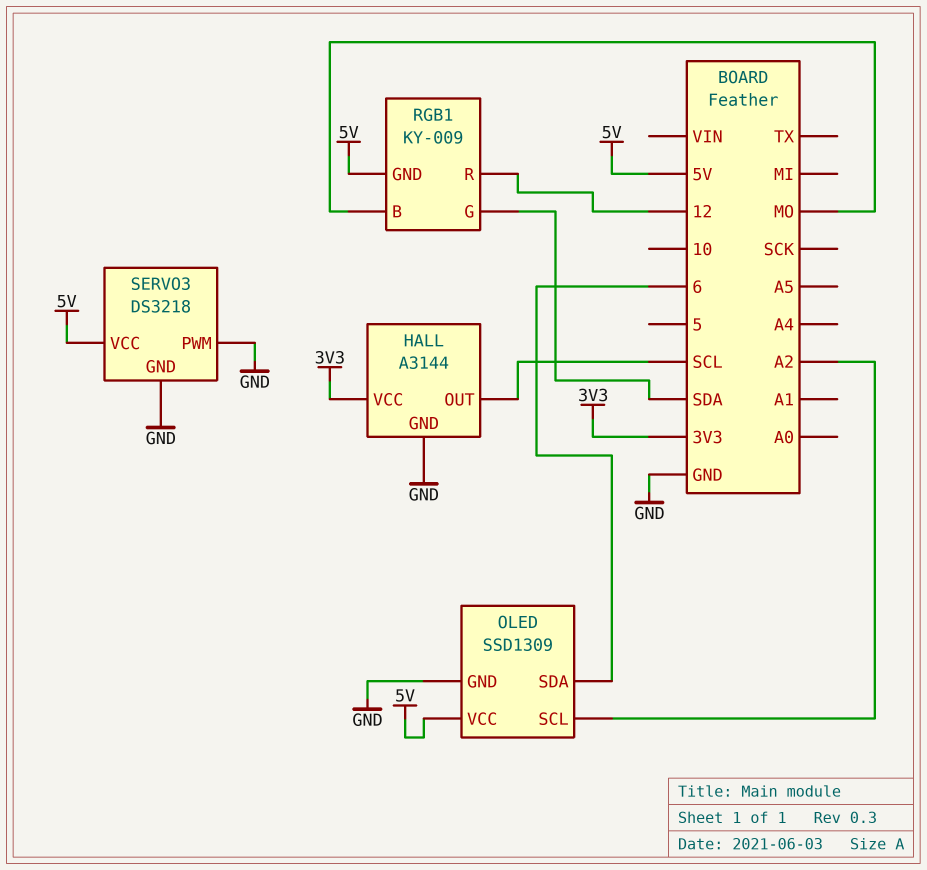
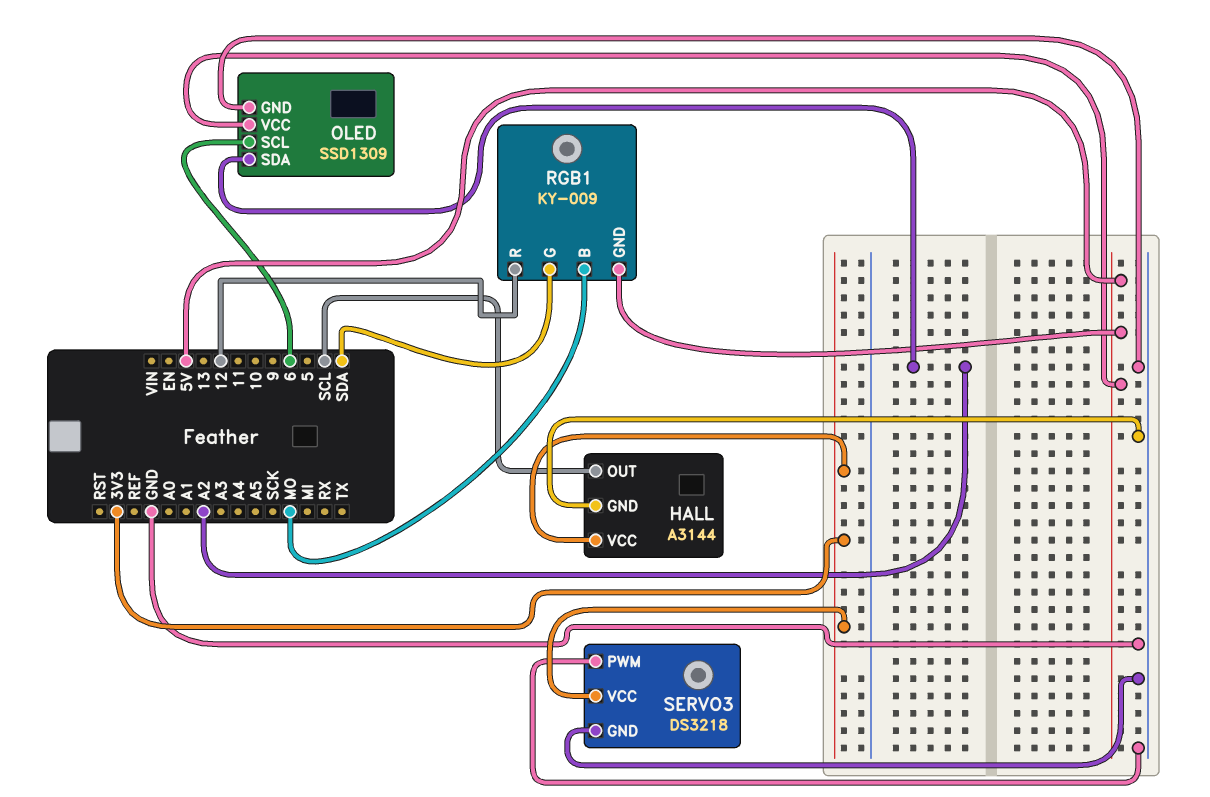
OLED pin SCL: A2 -> 6
OLED pin SDA: 6 -> A2
SERVO3 pin VCC: 5V -> 3V3

